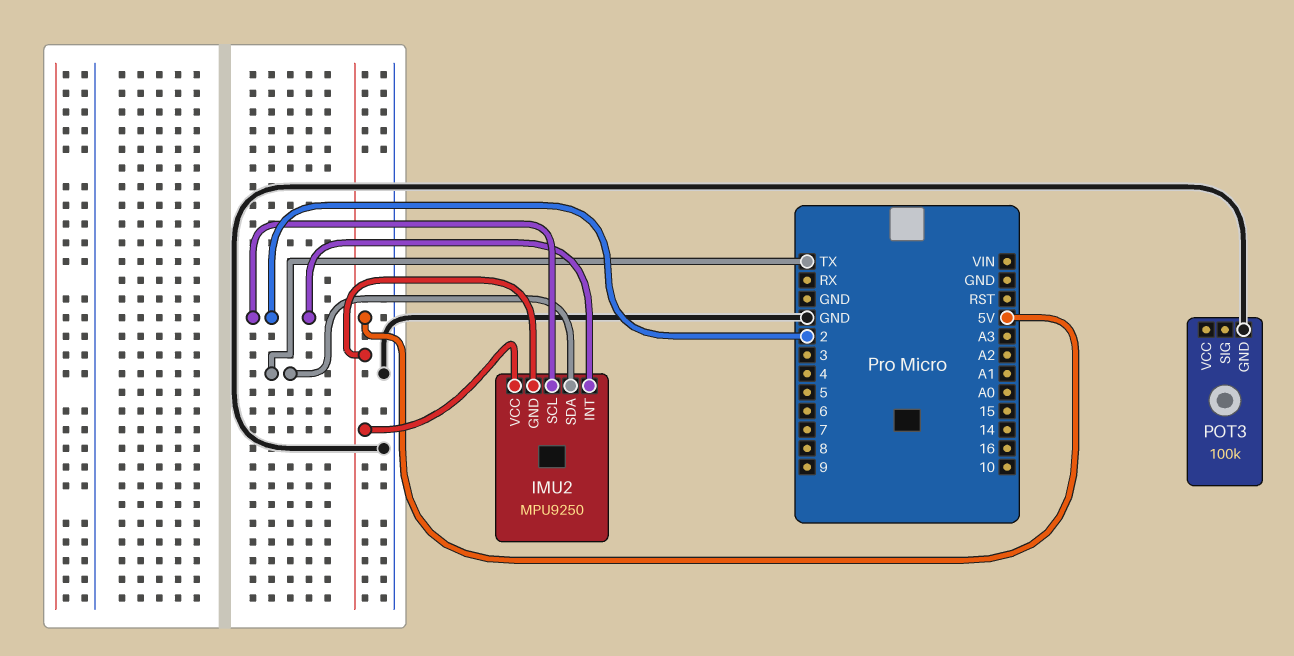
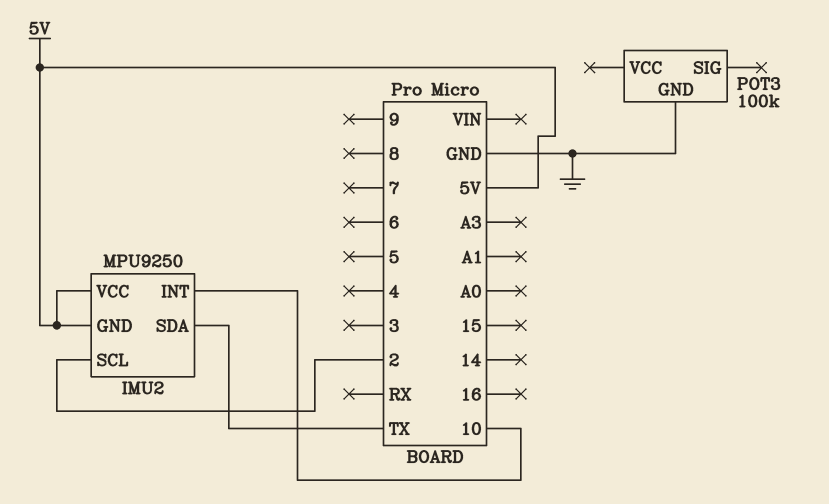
IMU2 pin INT: 2 -> 10

